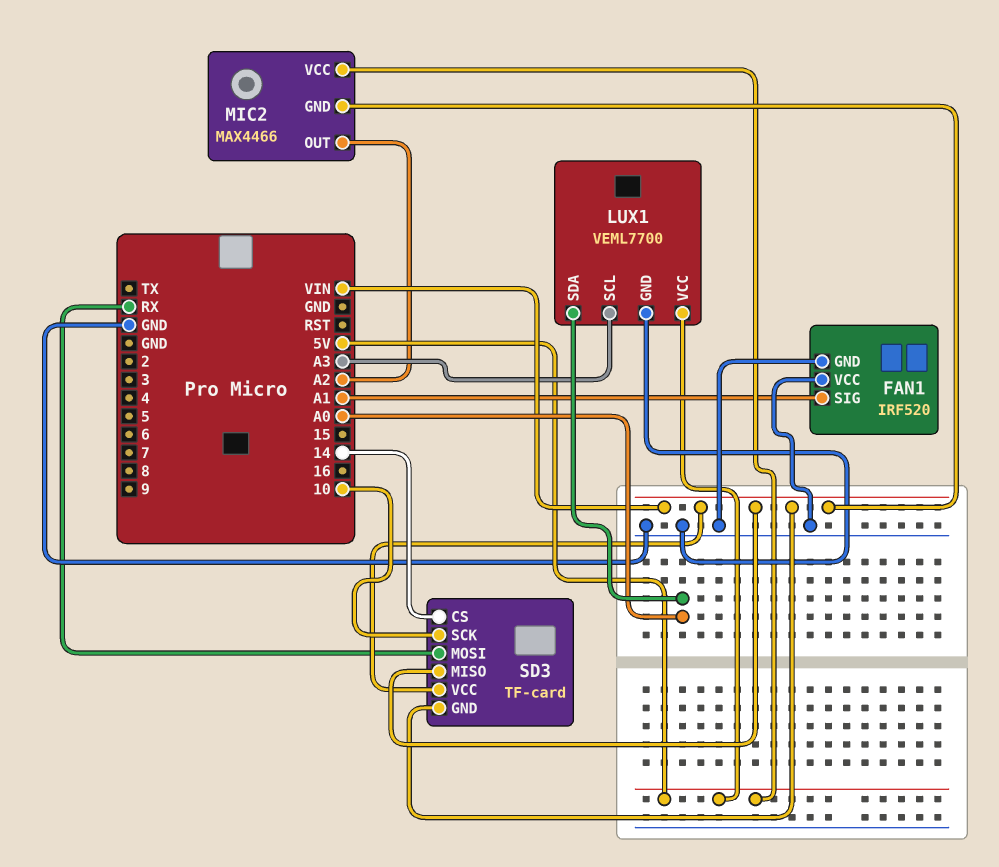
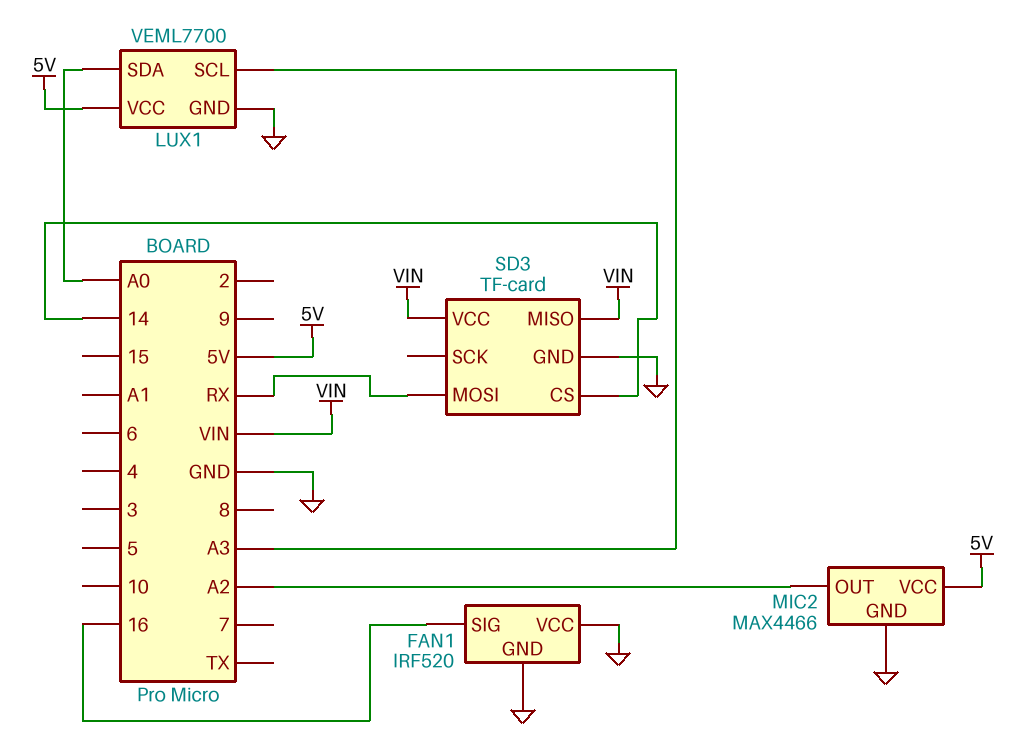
FAN1 pin SIG: A1 -> 16
MIC2 pin GND: VIN -> GND
SD3 pin GND: VIN -> GND
SD3 pin SCK: 10 -> none

